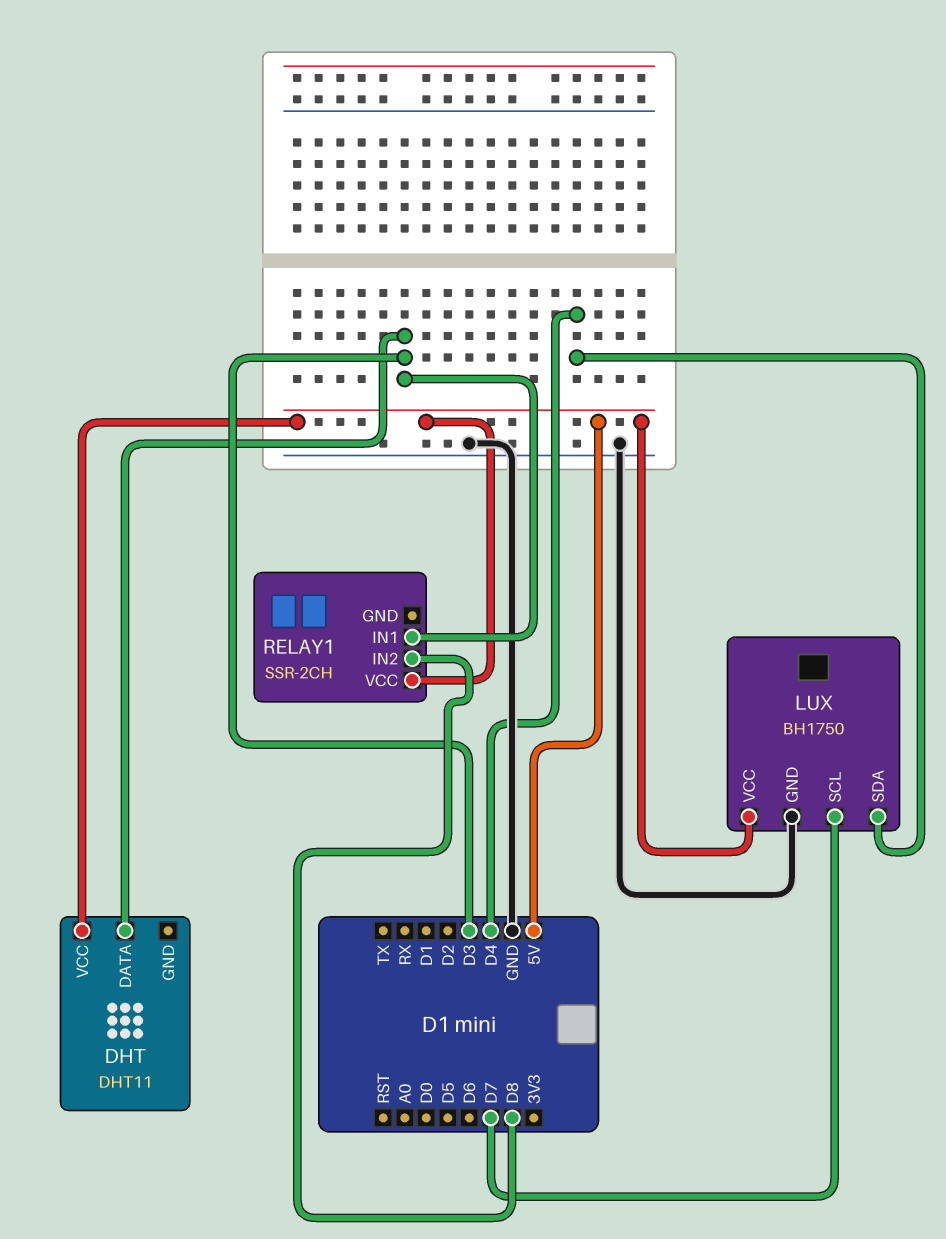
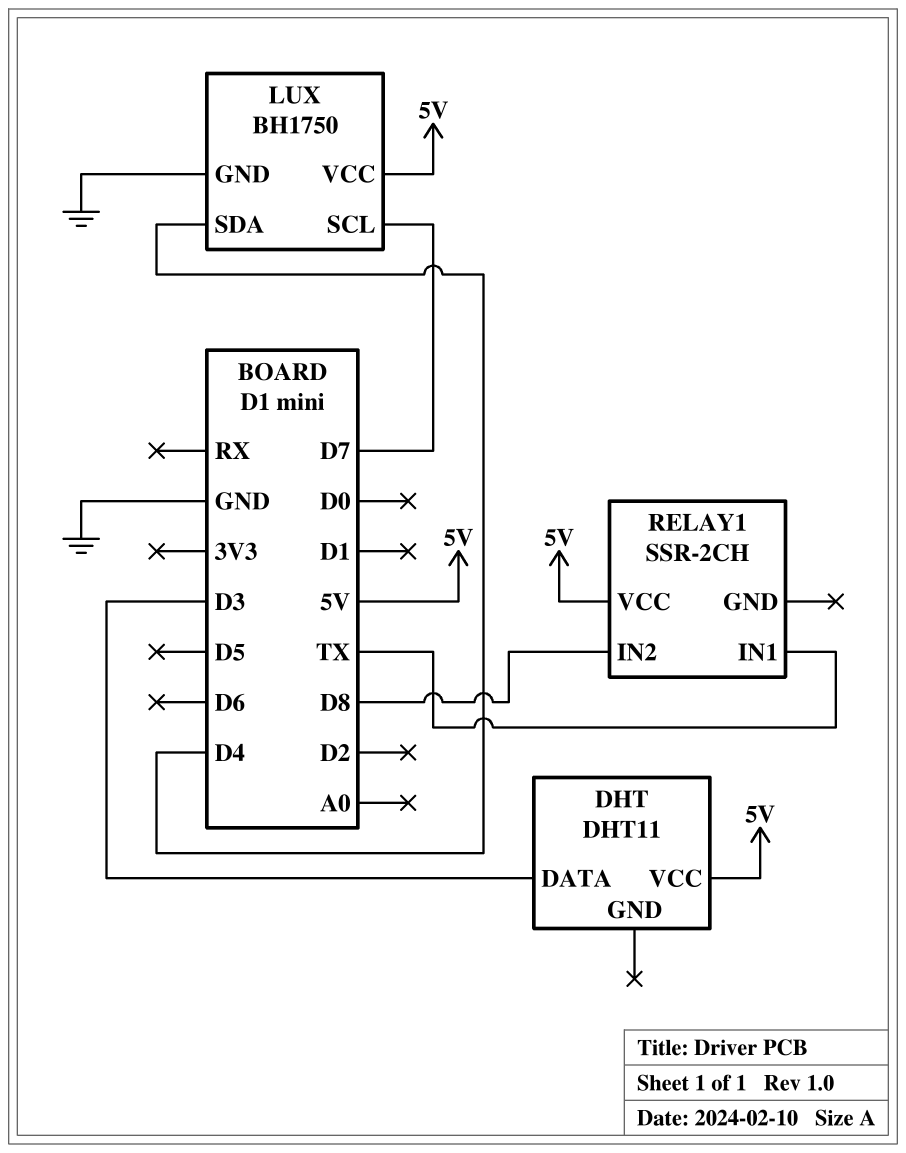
RELAY1 pin IN1: D3 -> TX

